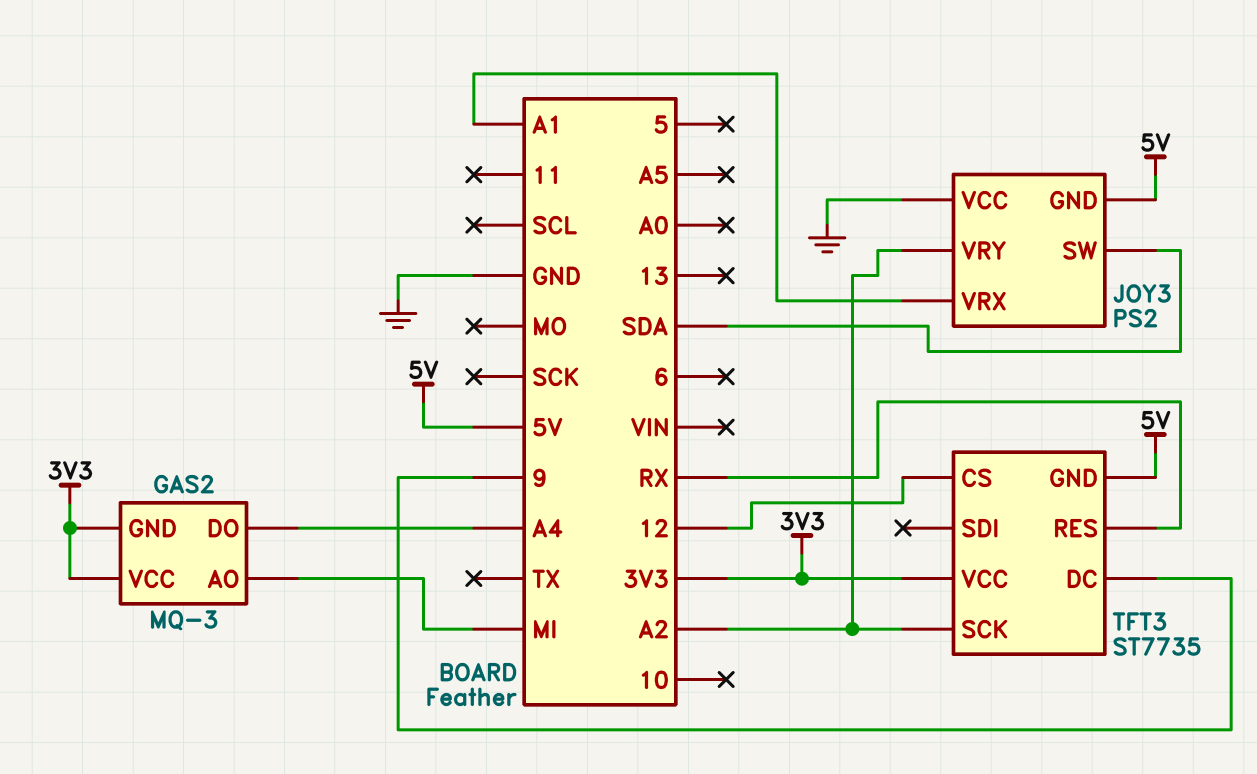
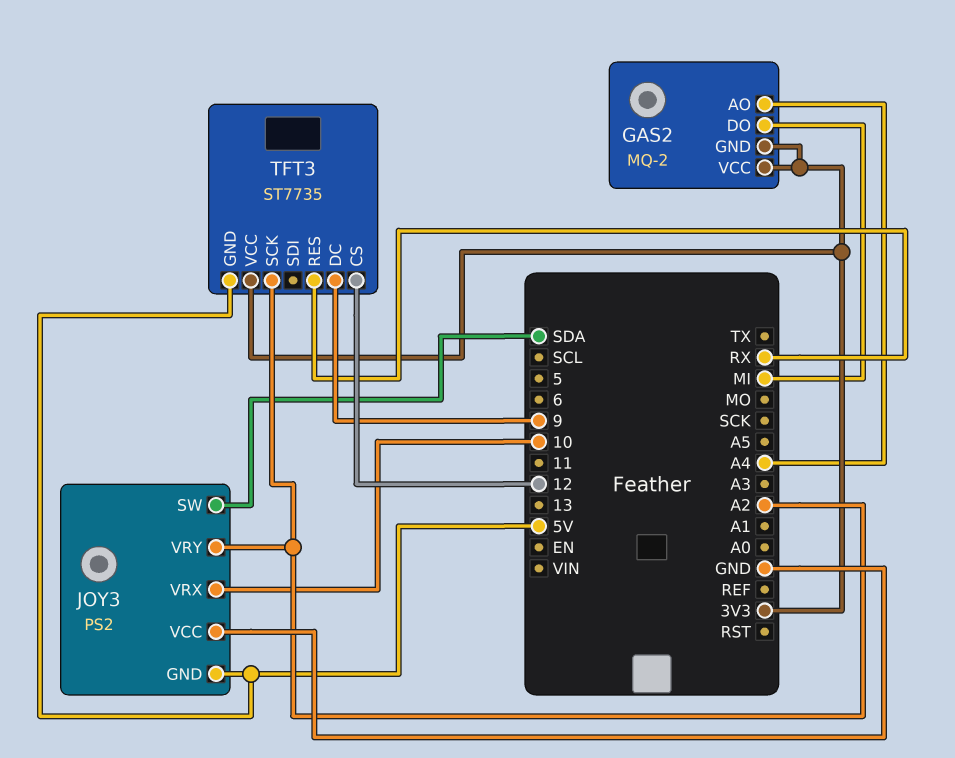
GAS2: MQ-3 -> MQ-2
GAS2 pin AO: MI -> A4
GAS2 pin DO: A4 -> MI
JOY3 pin VRX: A1 -> 10

